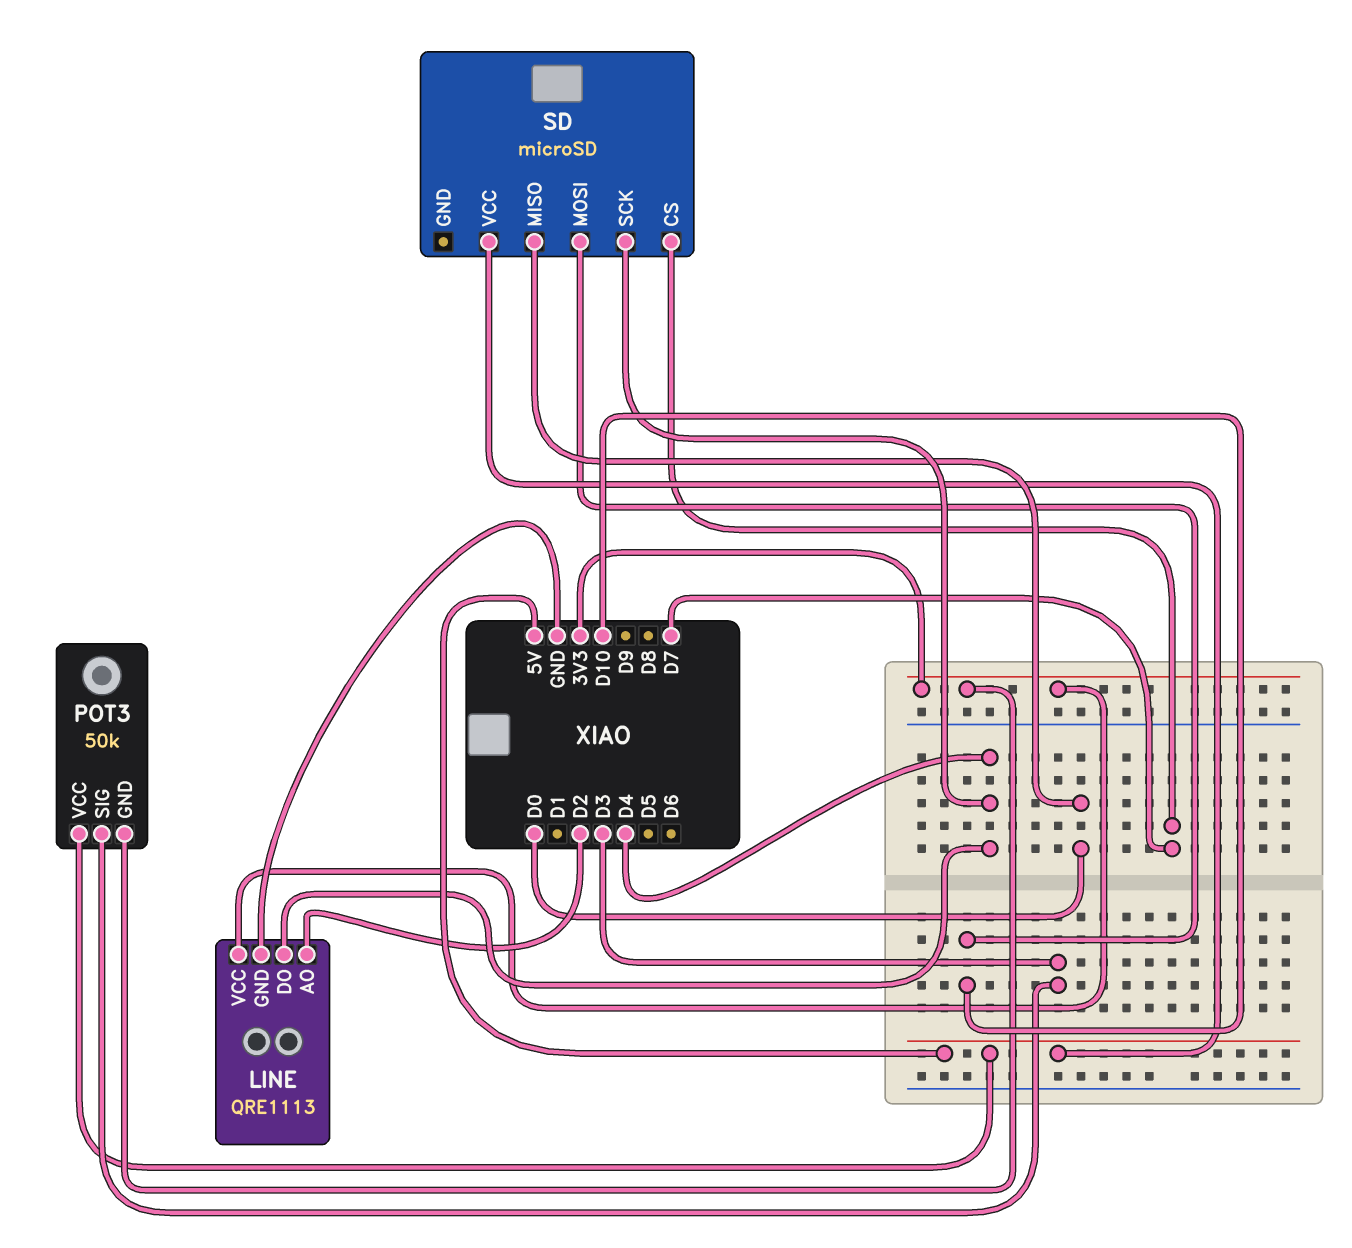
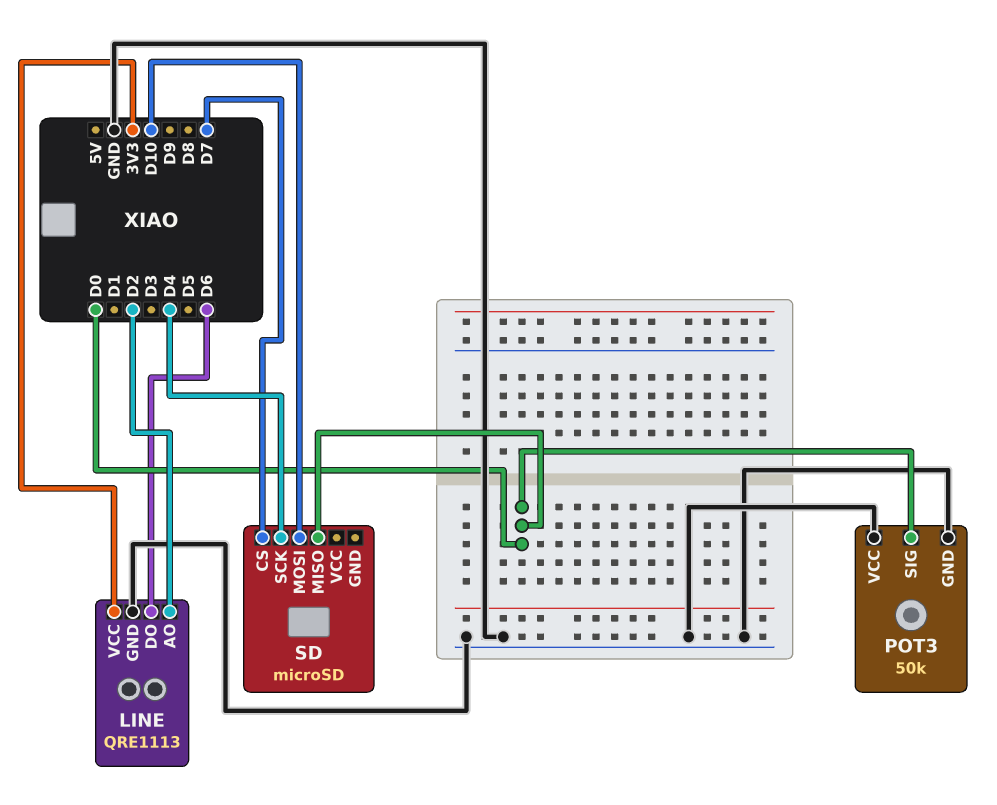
LINE pin DO: D4 -> D6
POT3 pin GND: 3V3 -> GND
POT3 pin SIG: D3 -> D0
POT3 pin VCC: 5V -> GND
SD pin VCC: 5V -> none

